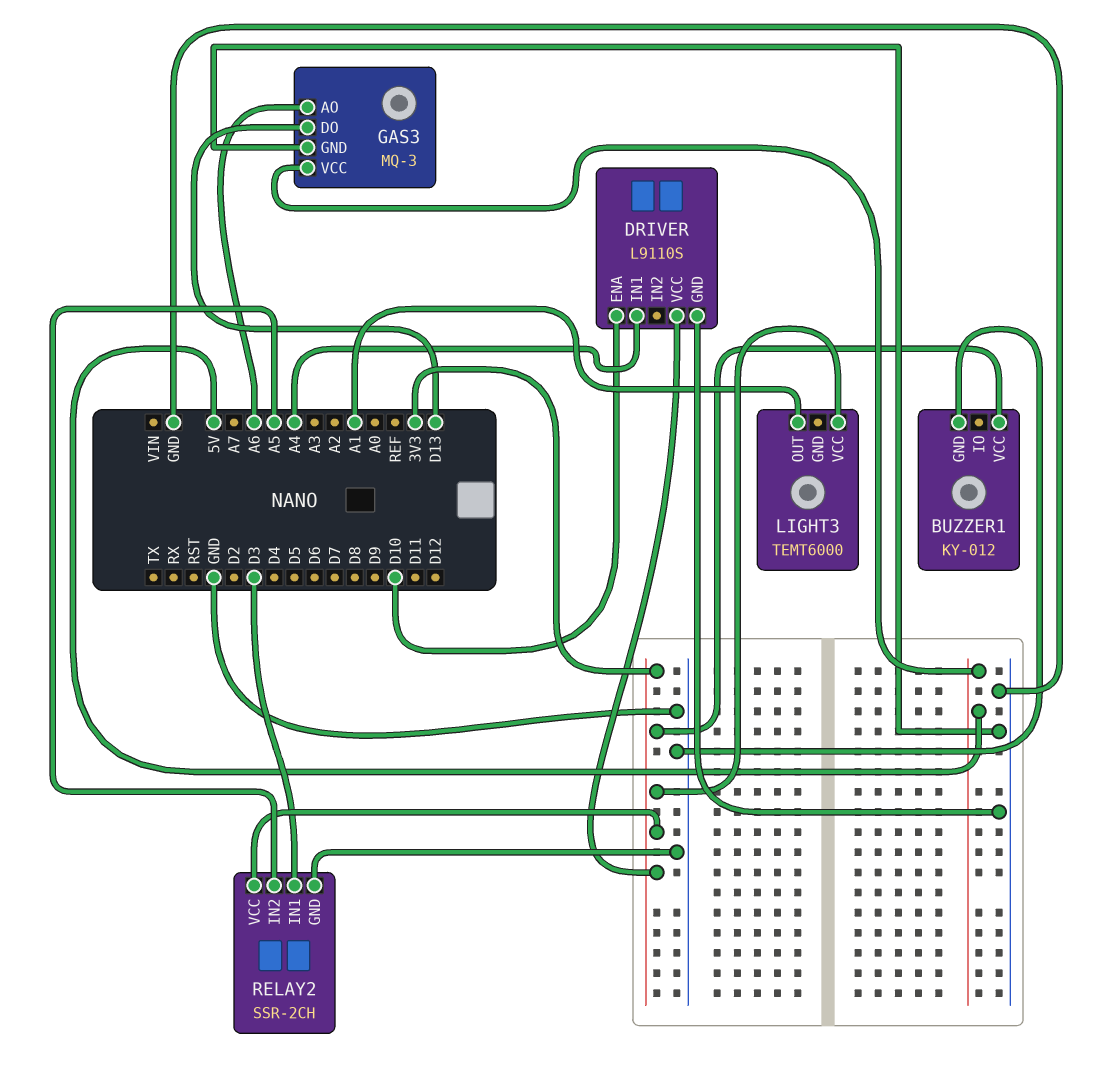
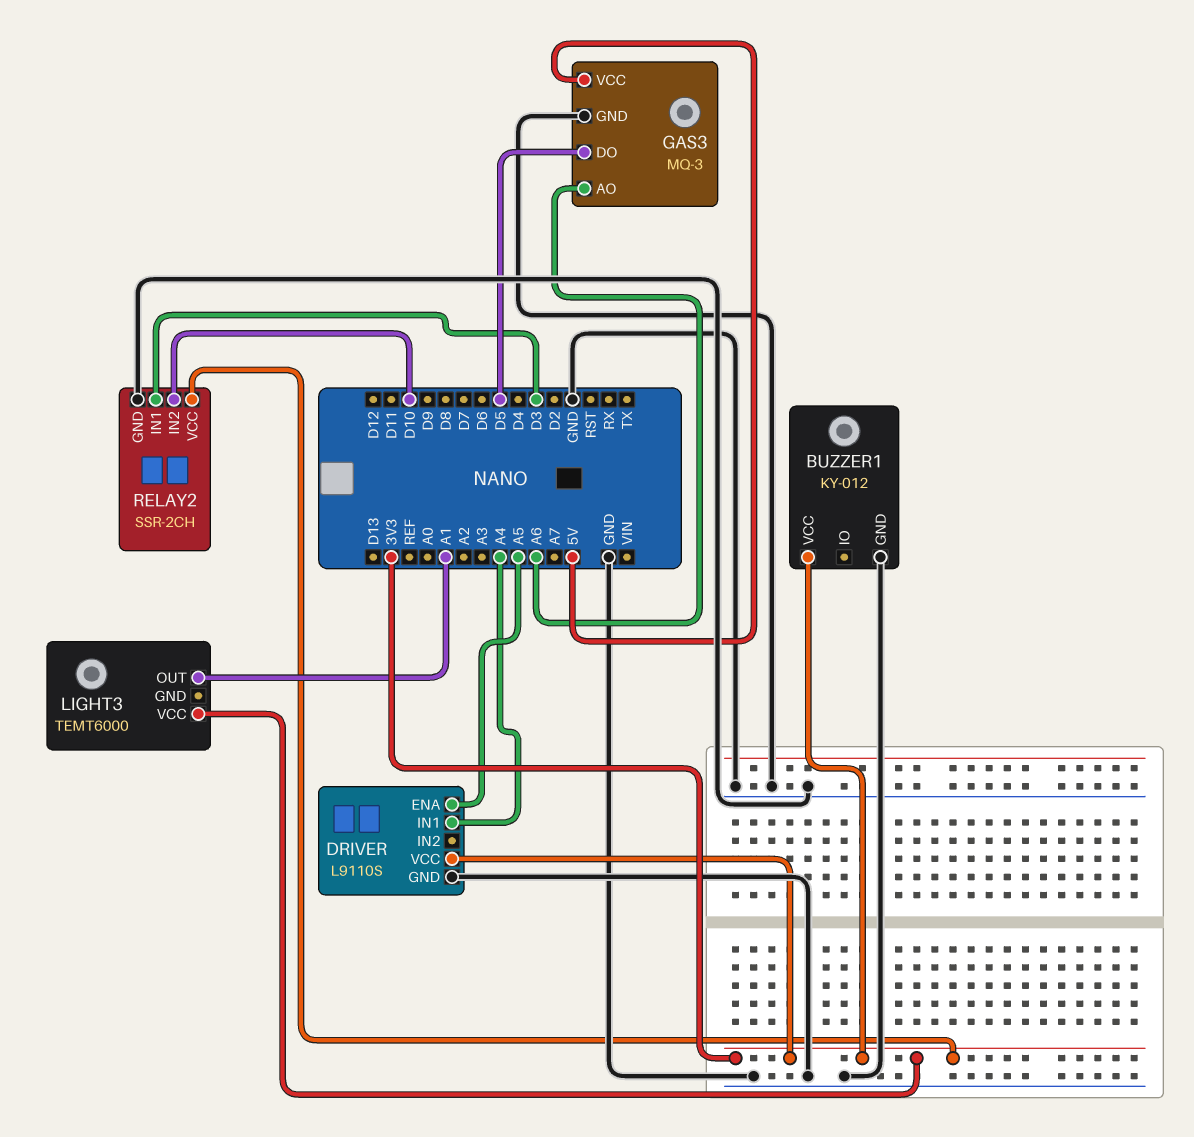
DRIVER pin ENA: D10 -> A5
GAS3 pin DO: D13 -> D5
RELAY2 pin IN2: A5 -> D10

